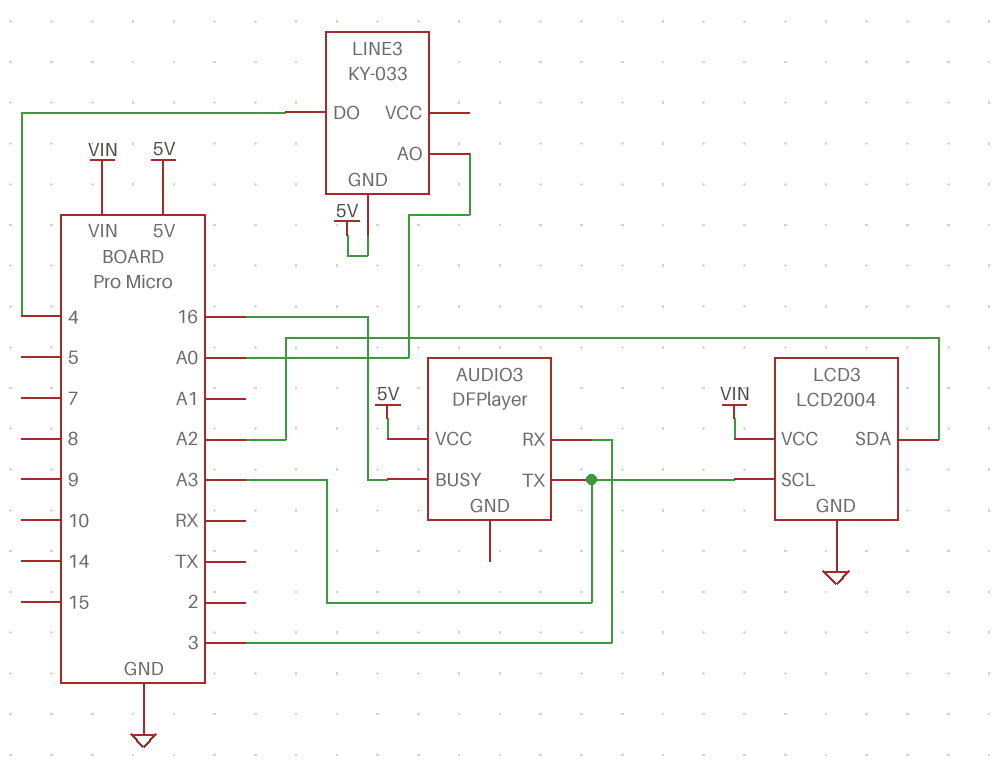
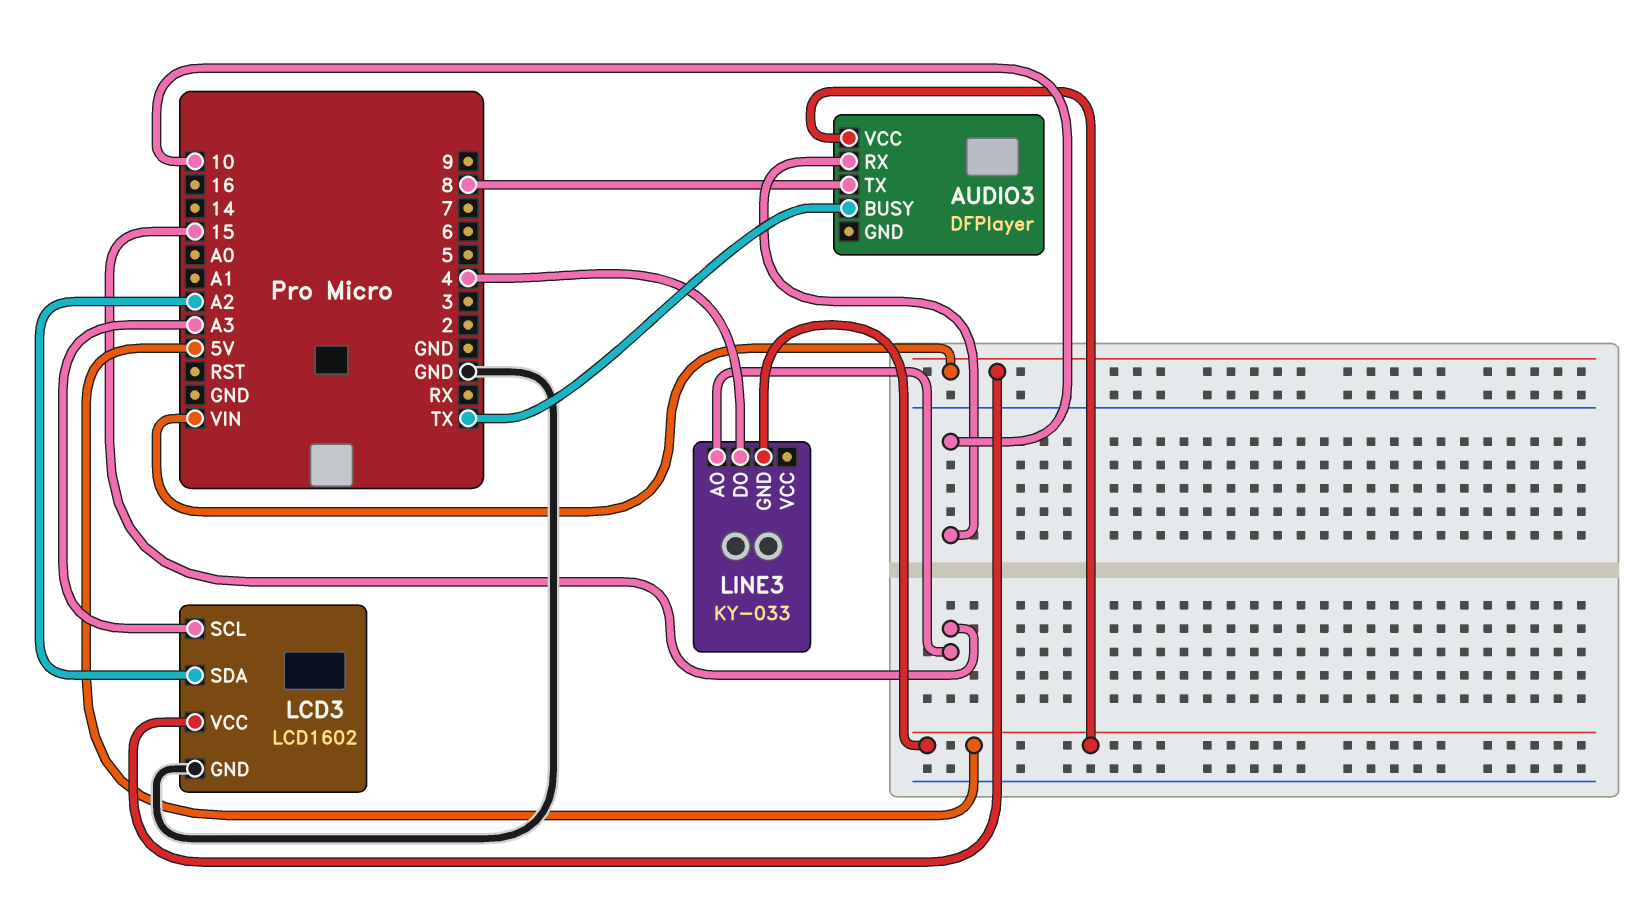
AUDIO3 pin BUSY: 16 -> TX
AUDIO3 pin RX: 3 -> 10
AUDIO3 pin TX: A3 -> 8
LCD3: LCD2004 -> LCD1602
LINE3 pin AO: A0 -> 15

